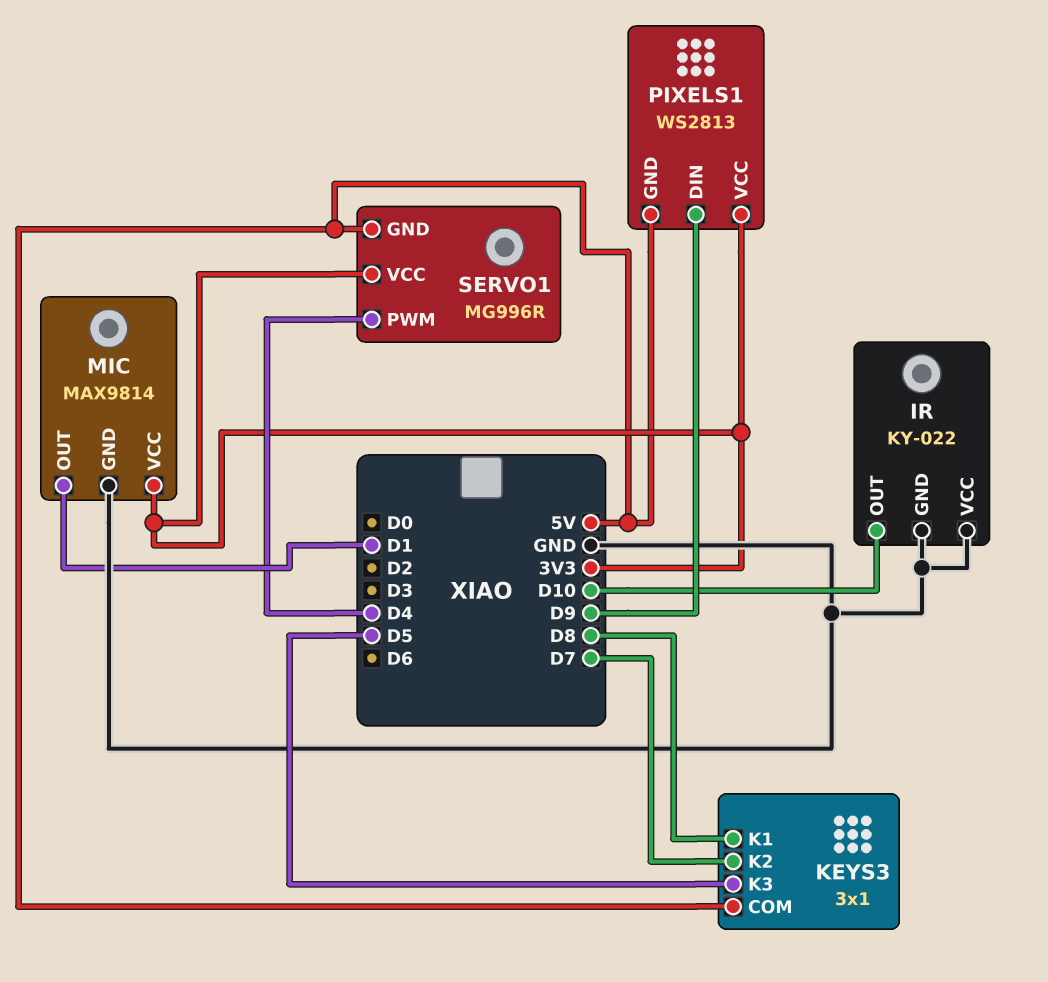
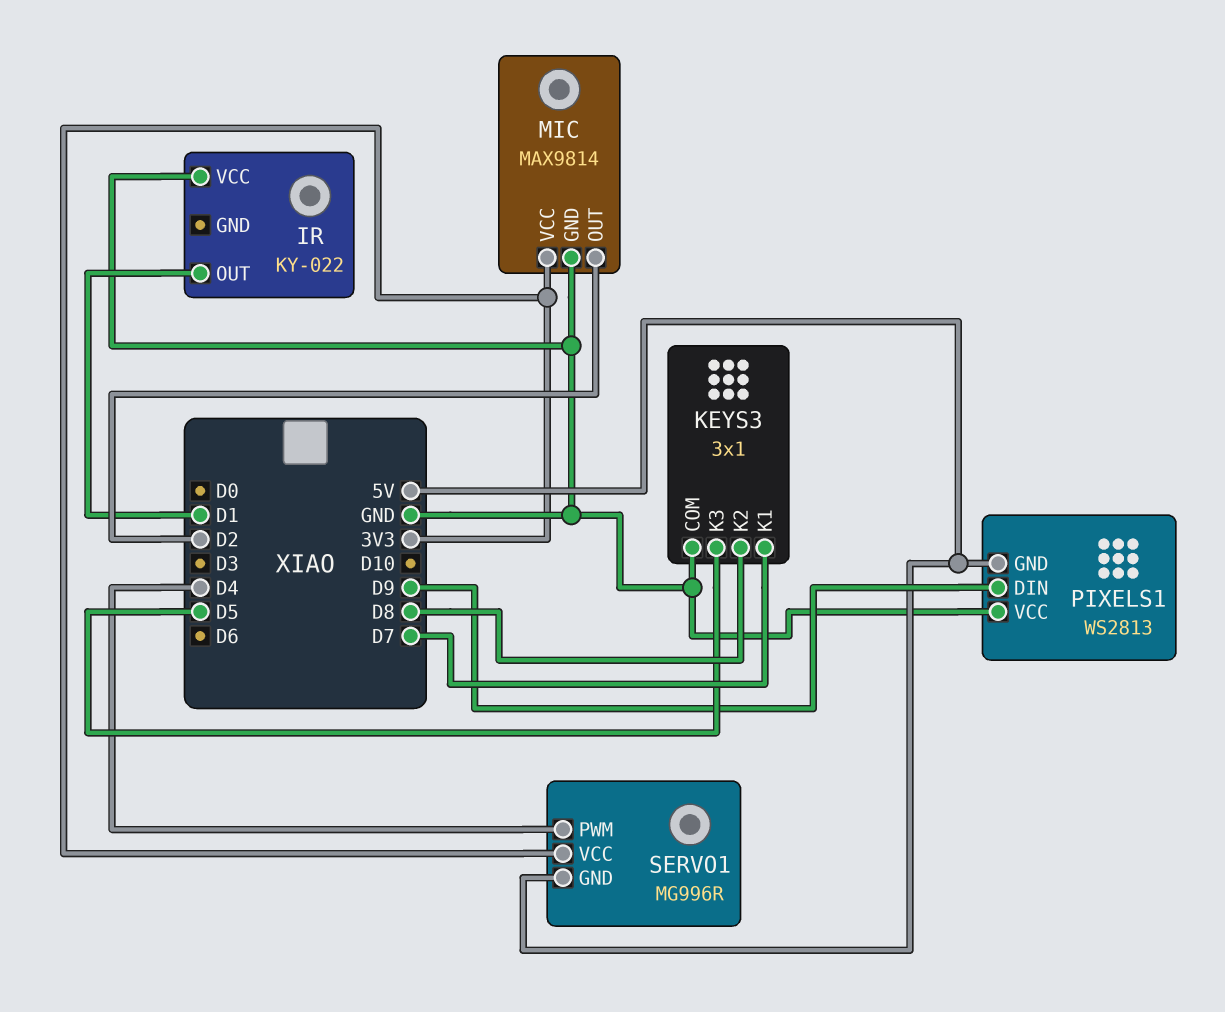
IR pin GND: GND -> none
IR pin OUT: D10 -> D1
KEYS3 pin COM: 5V -> GND
KEYS3 pin K1: D8 -> D7
KEYS3 pin K2: D7 -> D8
MIC pin OUT: D1 -> D2
PIXELS1 pin VCC: 3V3 -> GND

